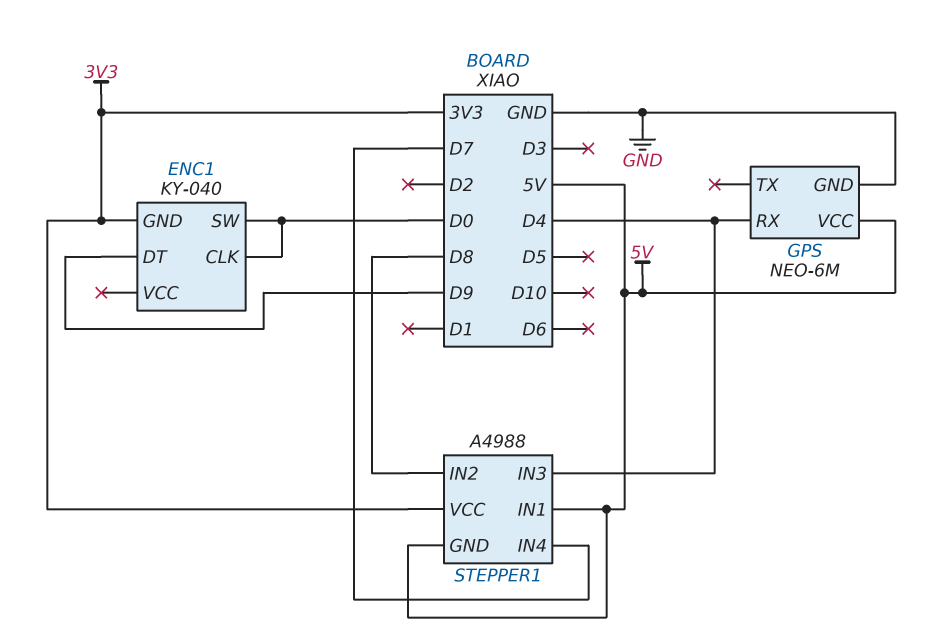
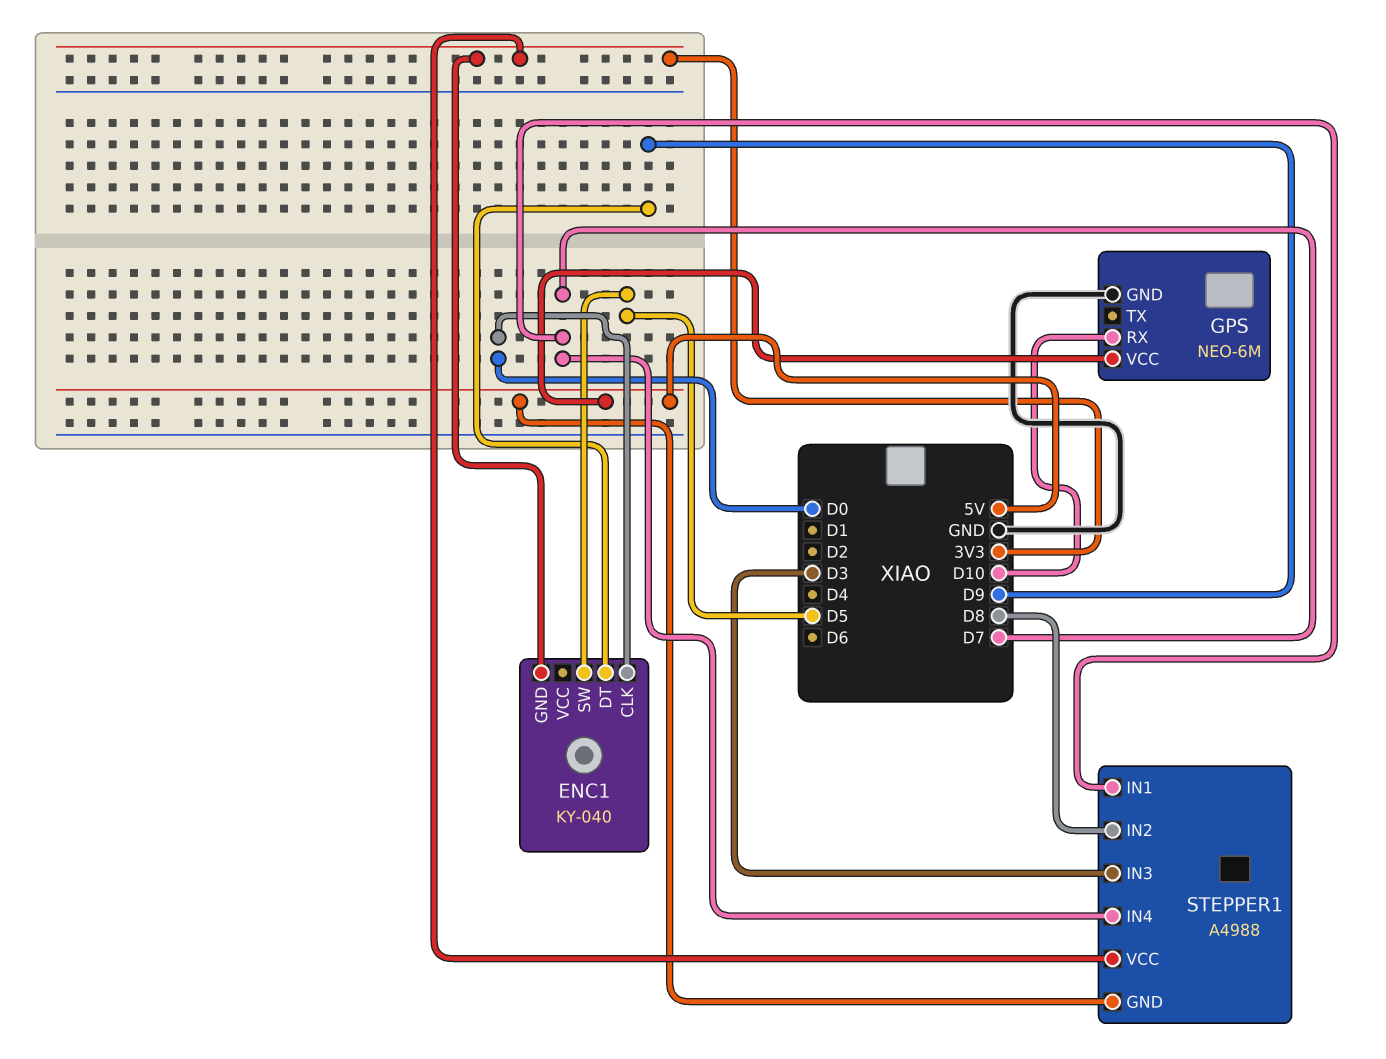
ENC1 pin SW: D0 -> D5
GPS pin RX: D4 -> D10
STEPPER1 pin IN1: 5V -> D7
STEPPER1 pin IN3: D4 -> D3

